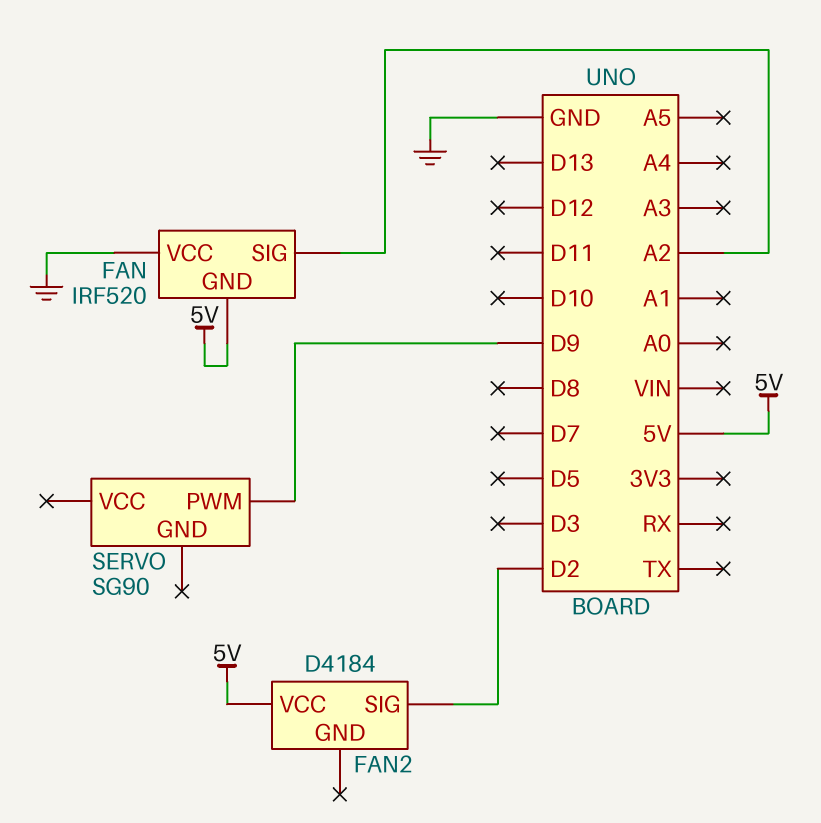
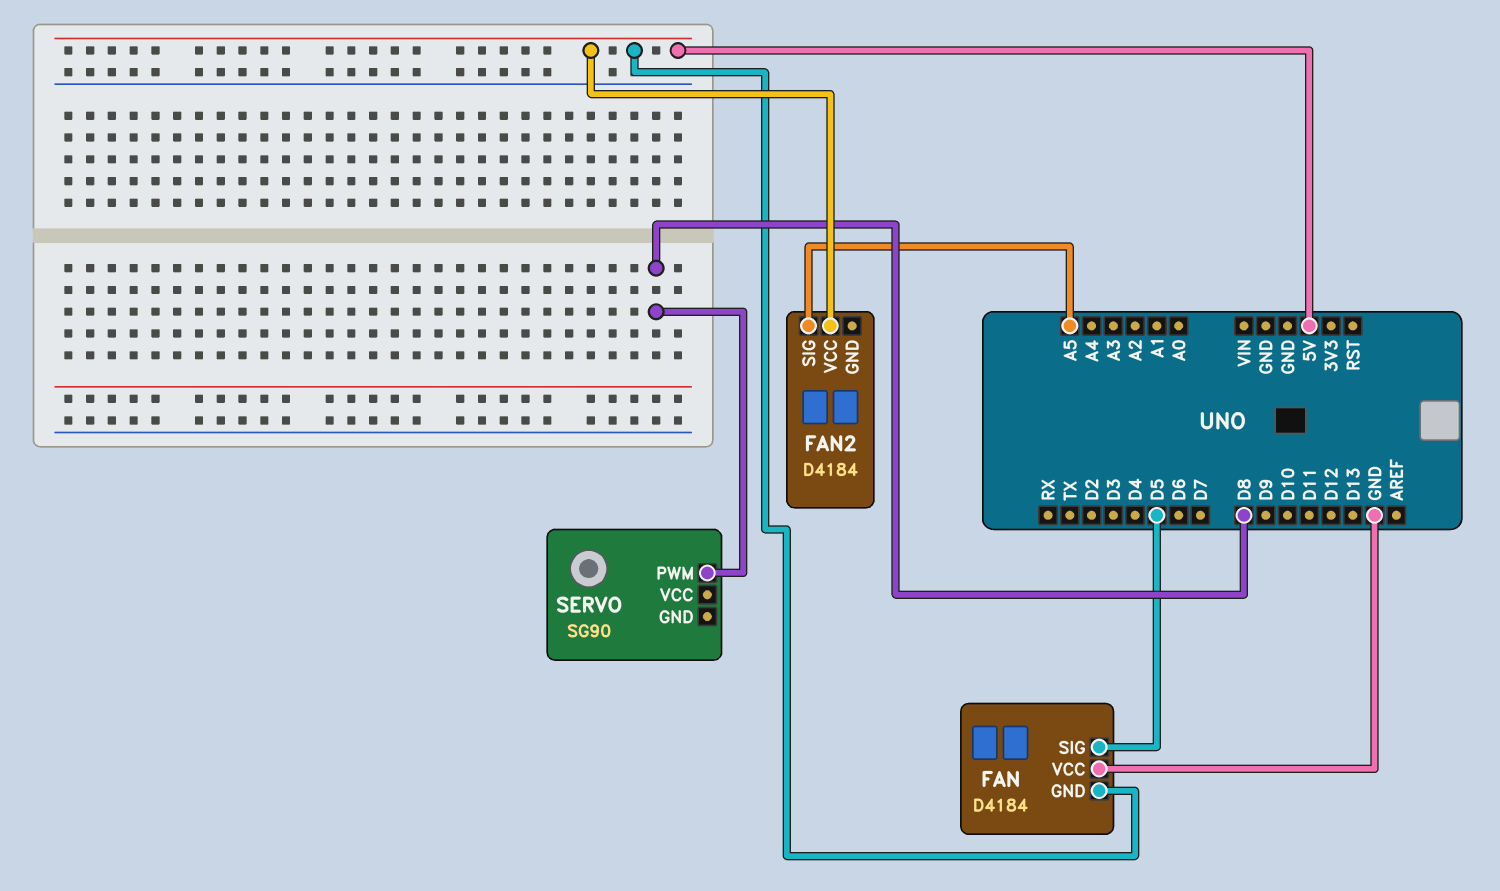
FAN: IRF520 -> D4184
FAN pin SIG: A2 -> D5
FAN2 pin SIG: D2 -> A5
SERVO pin PWM: D9 -> D8

